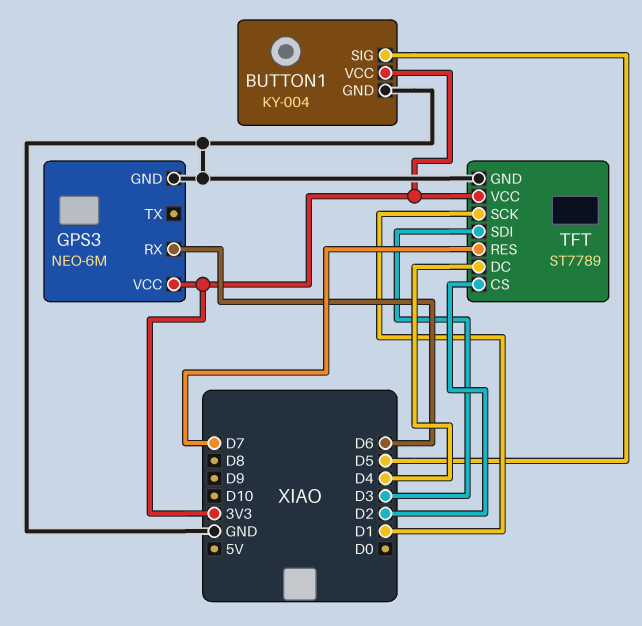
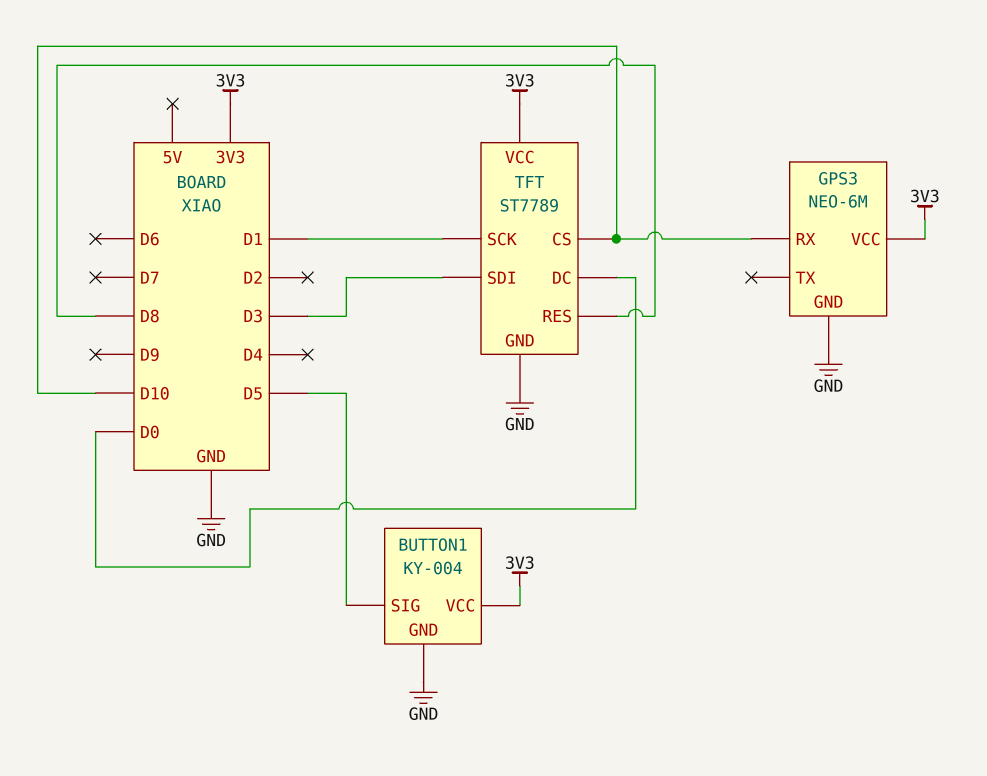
GPS3 pin RX: D6 -> D10
TFT pin CS: D2 -> D10
TFT pin DC: D4 -> D0
TFT pin RES: D7 -> D8

